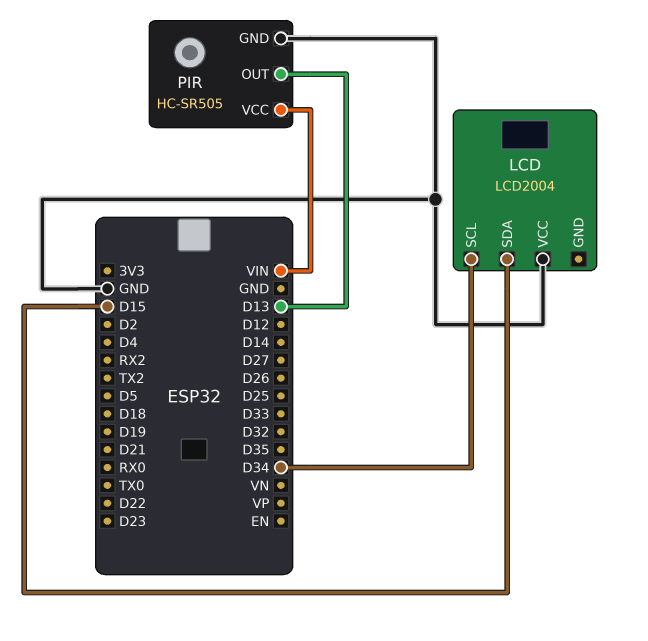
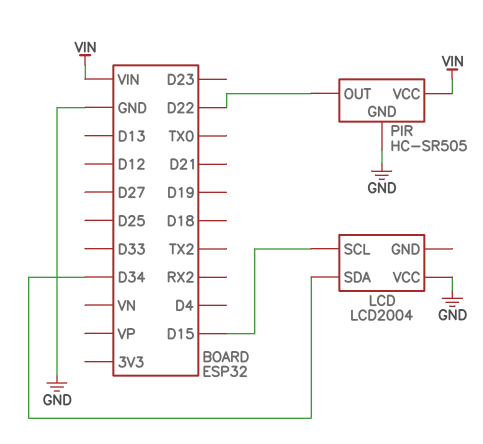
LCD pin SCL: D34 -> D15
LCD pin SDA: D15 -> D34
PIR pin OUT: D13 -> D22

